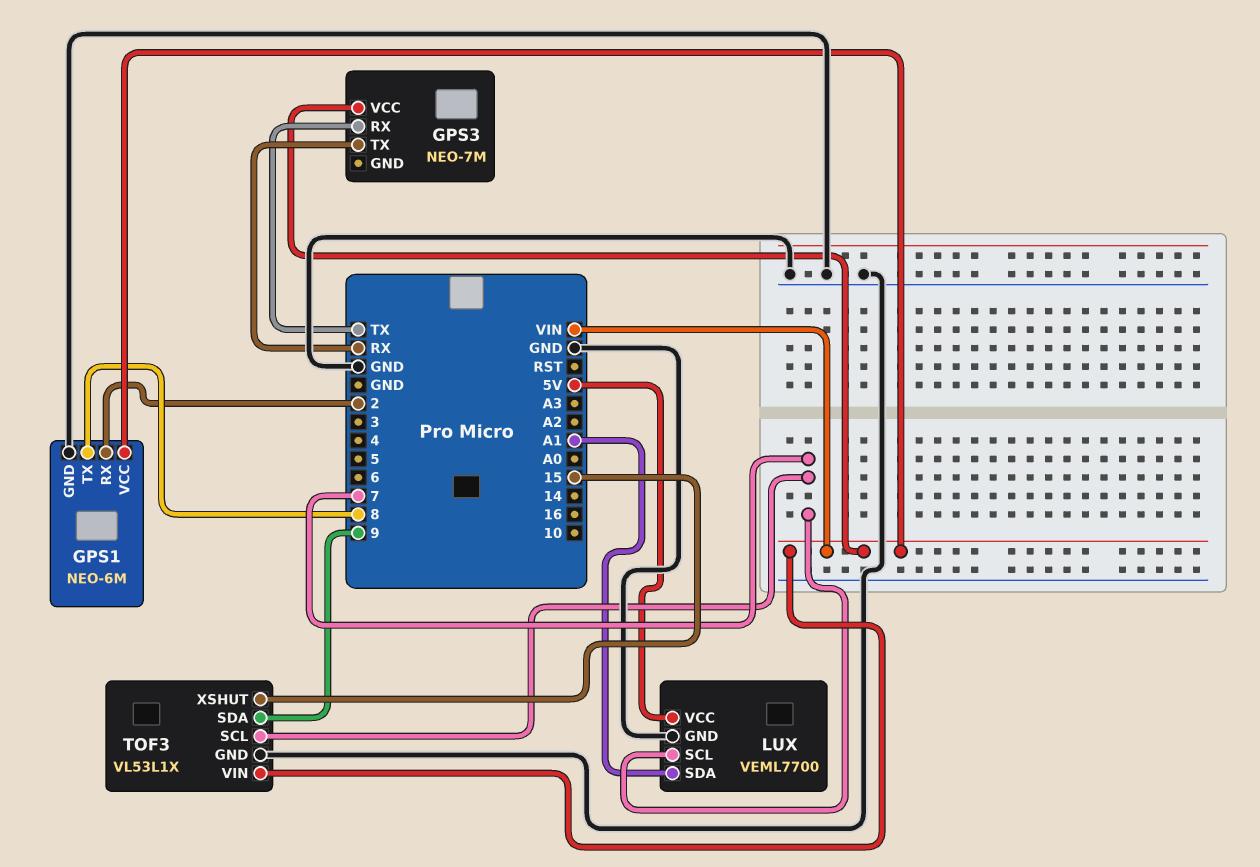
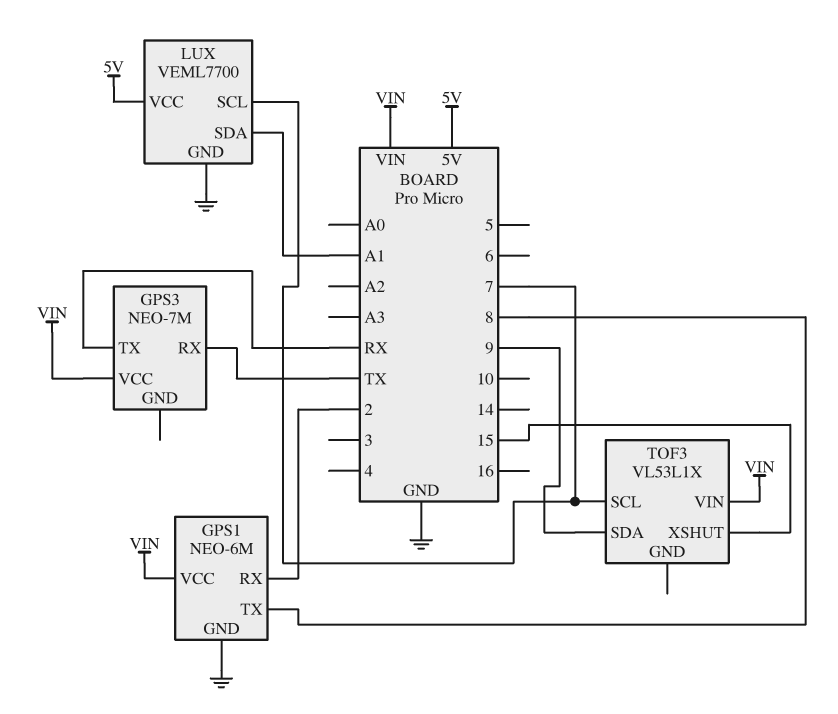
TOF3 pin GND: GND -> none

